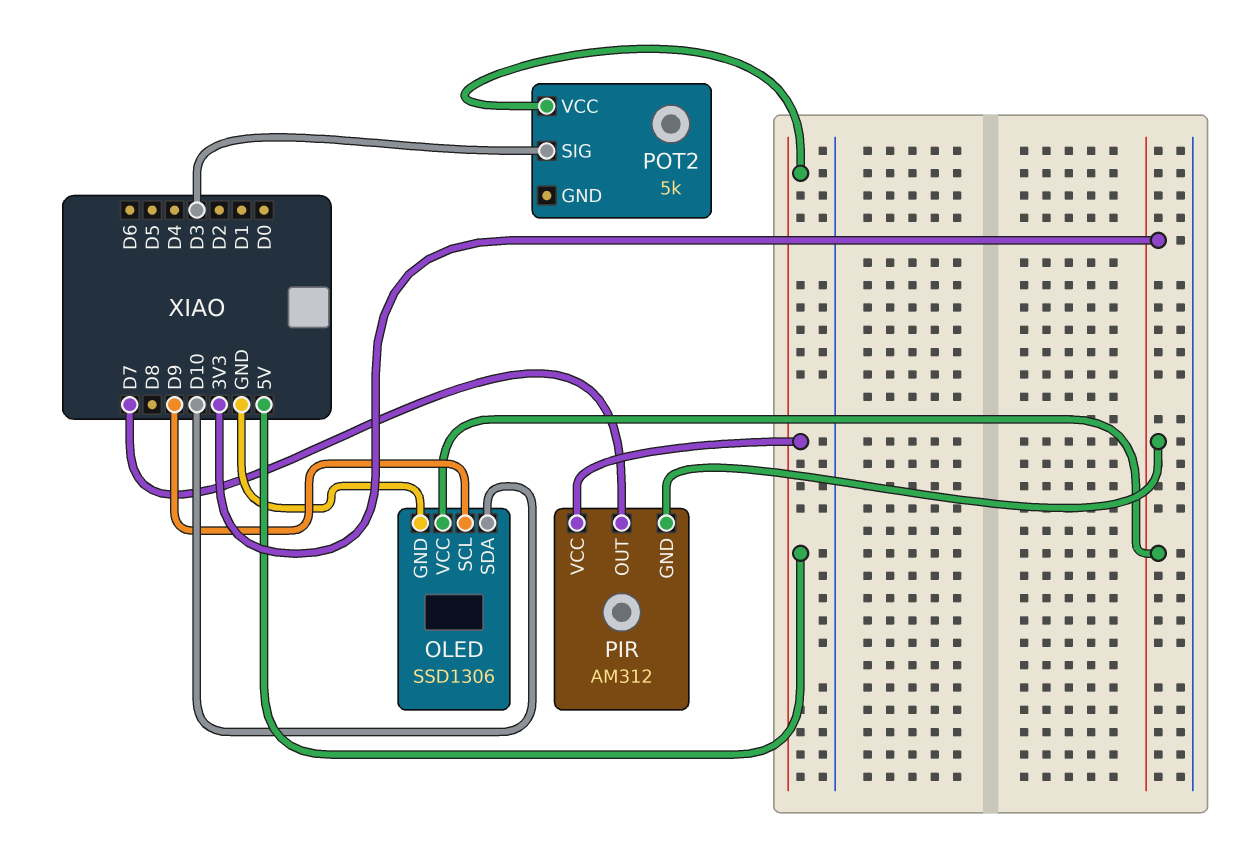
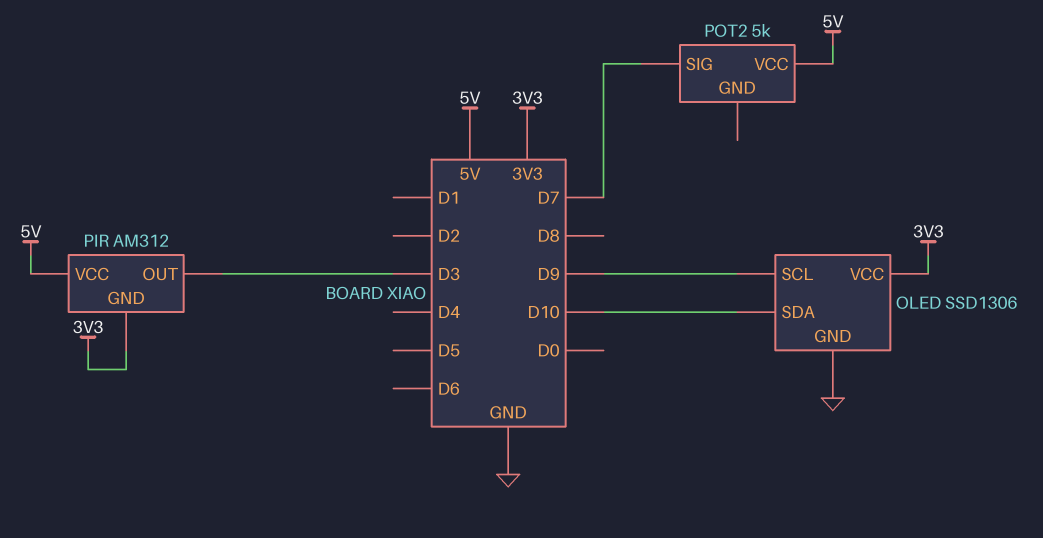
PIR pin OUT: D7 -> D3
POT2 pin SIG: D3 -> D7

